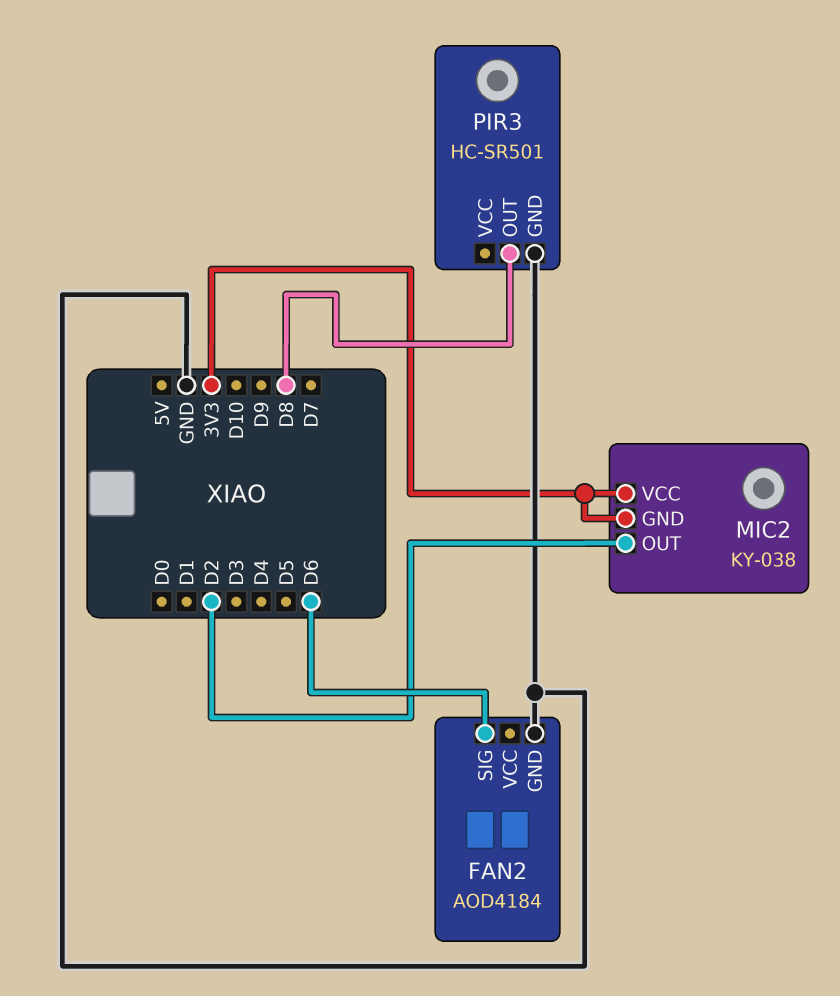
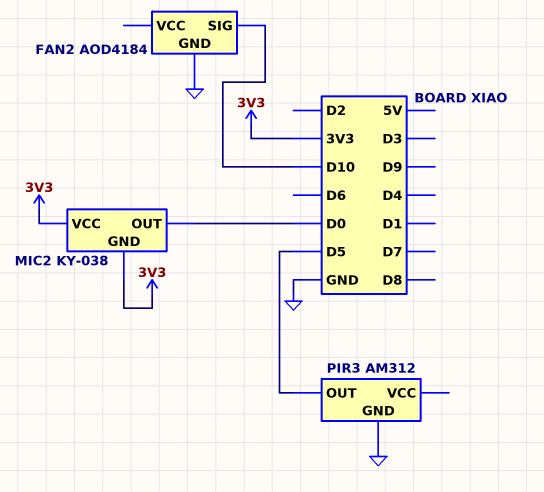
FAN2 pin SIG: D6 -> D10
MIC2 pin OUT: D2 -> D0
PIR3: HC-SR501 -> AM312
PIR3 pin OUT: D8 -> D5

